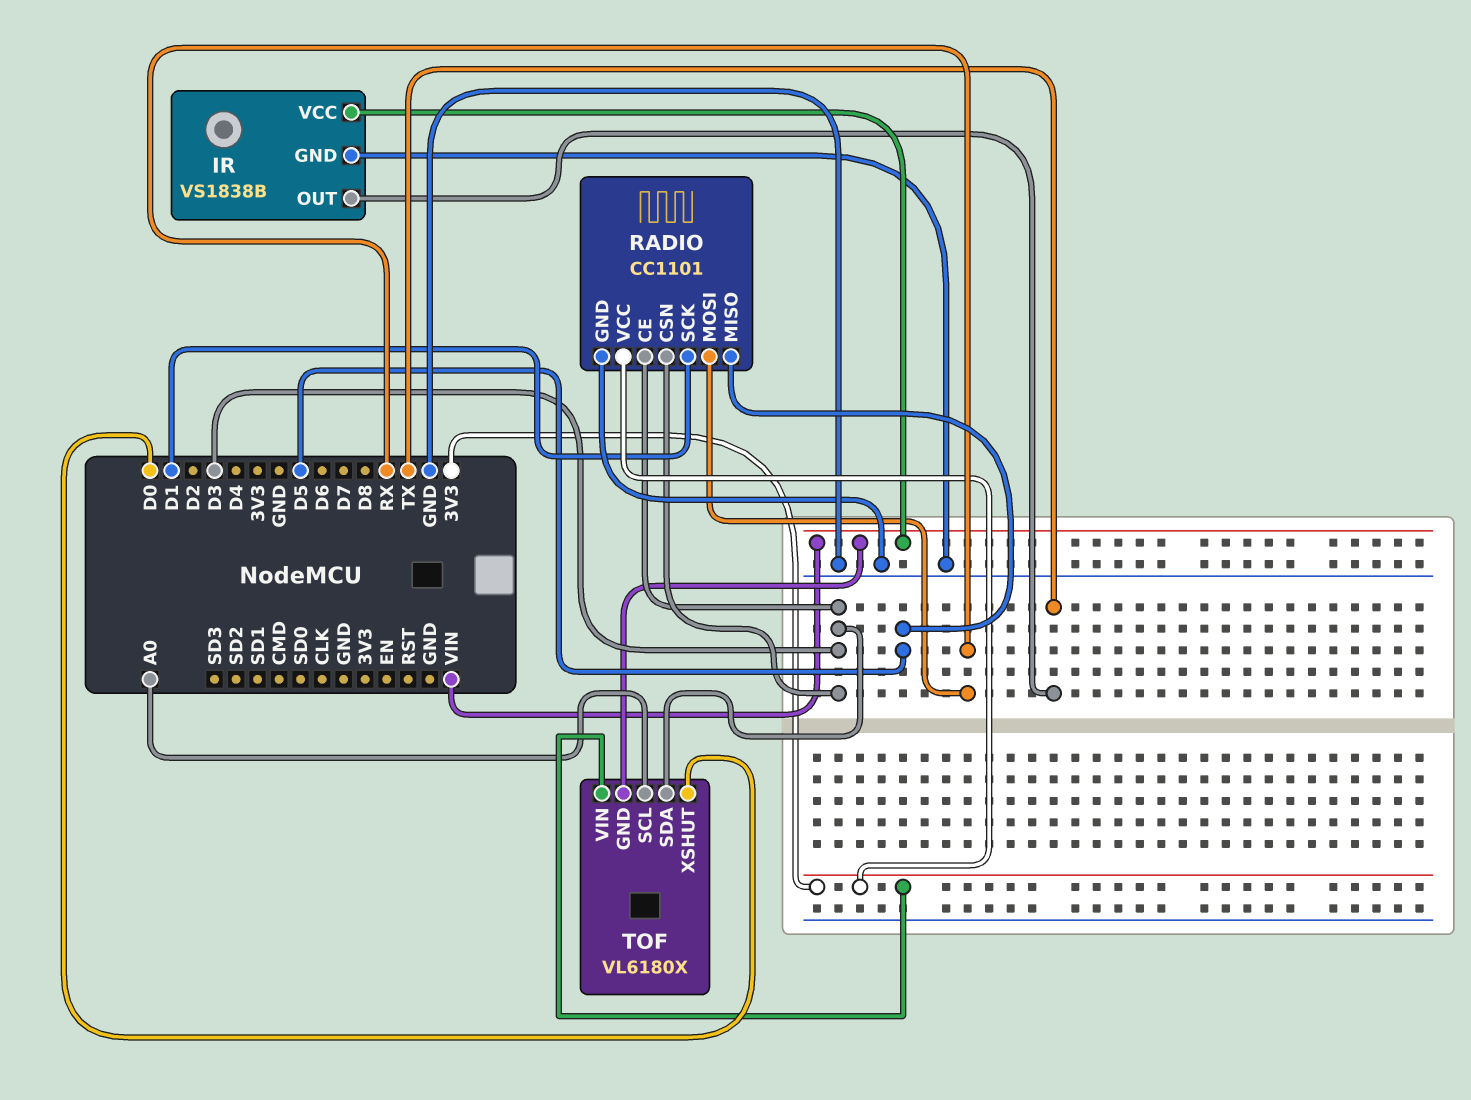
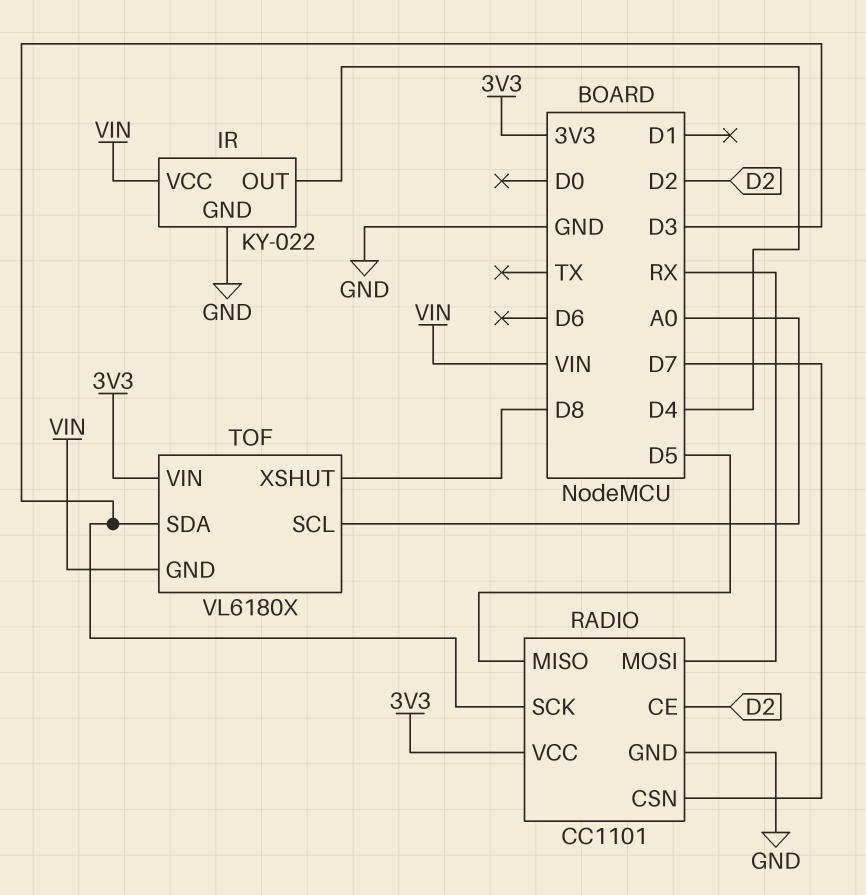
IR: VS1838B -> KY-022
IR pin OUT: TX -> D4
RADIO pin CE: D3 -> D2
RADIO pin CSN: D3 -> D7
RADIO pin SCK: D1 -> D3
TOF pin XSHUT: D0 -> D8

